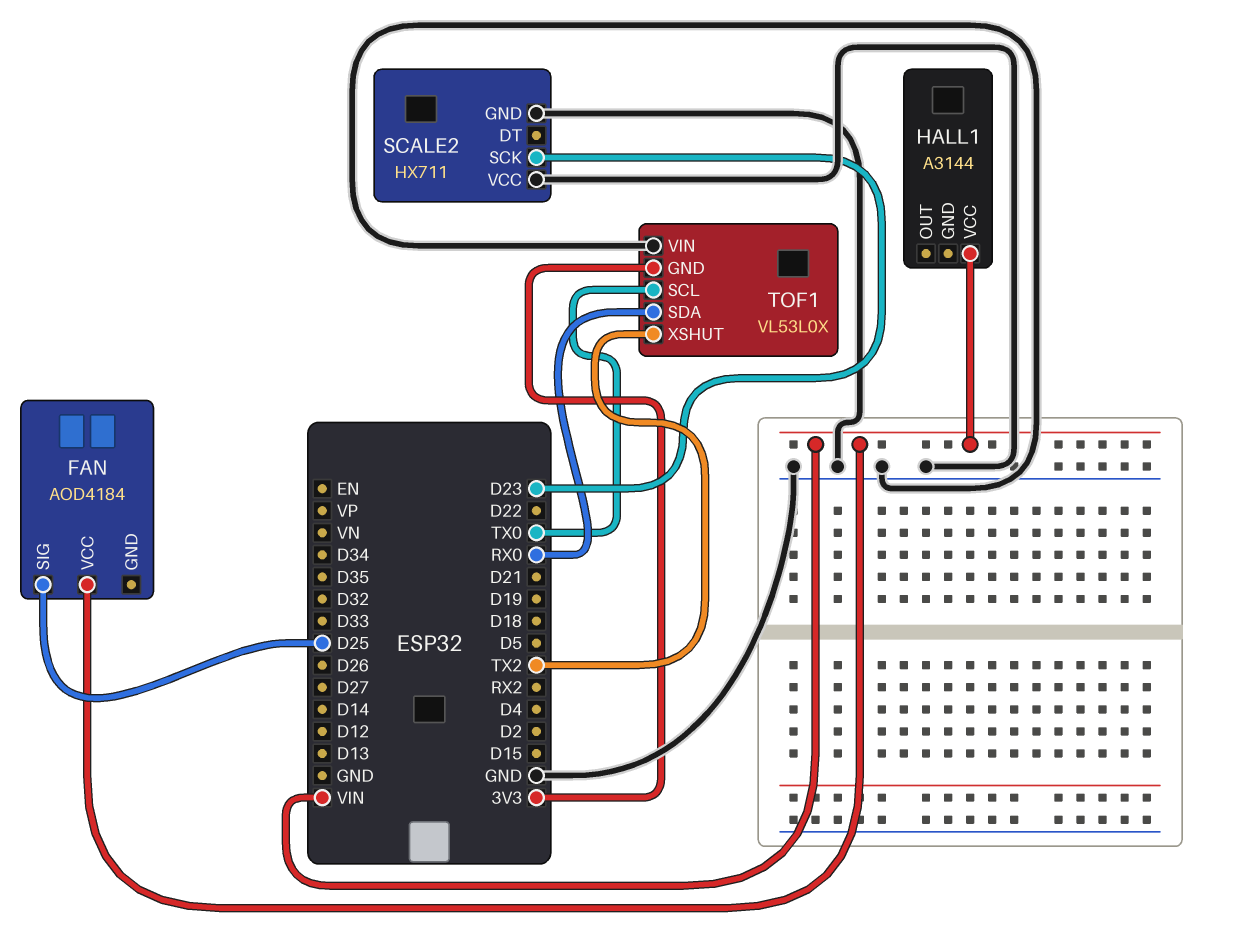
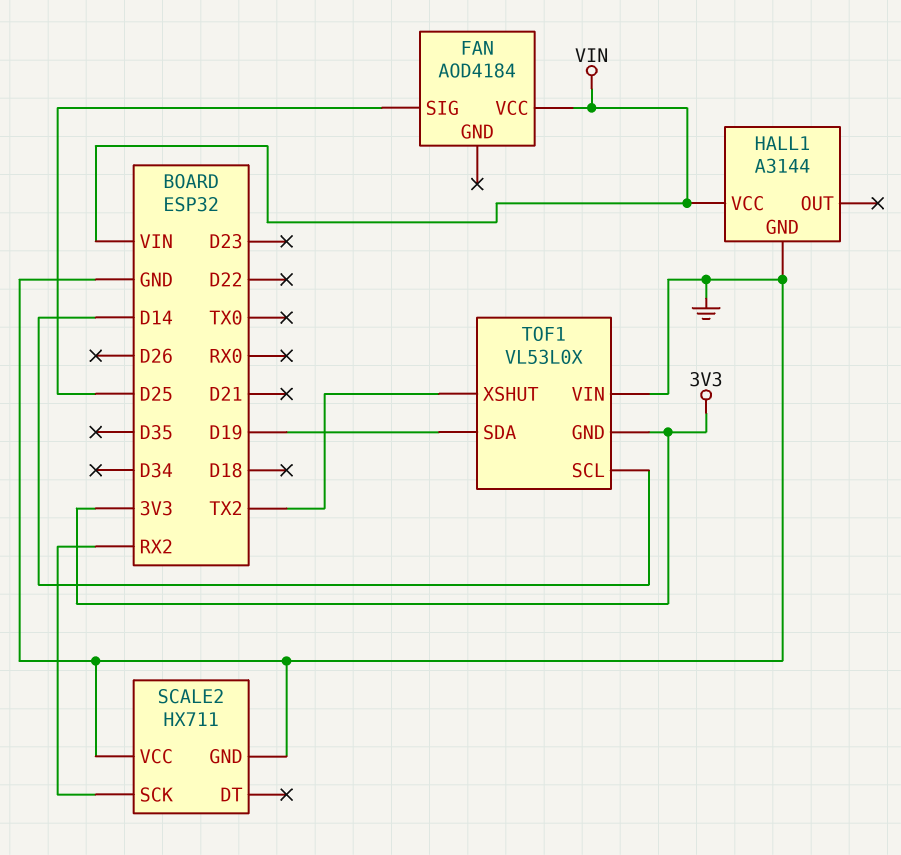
HALL1 pin GND: none -> GND
SCALE2 pin SCK: D23 -> RX2
TOF1 pin SCL: TX0 -> D14
TOF1 pin SDA: RX0 -> D19

